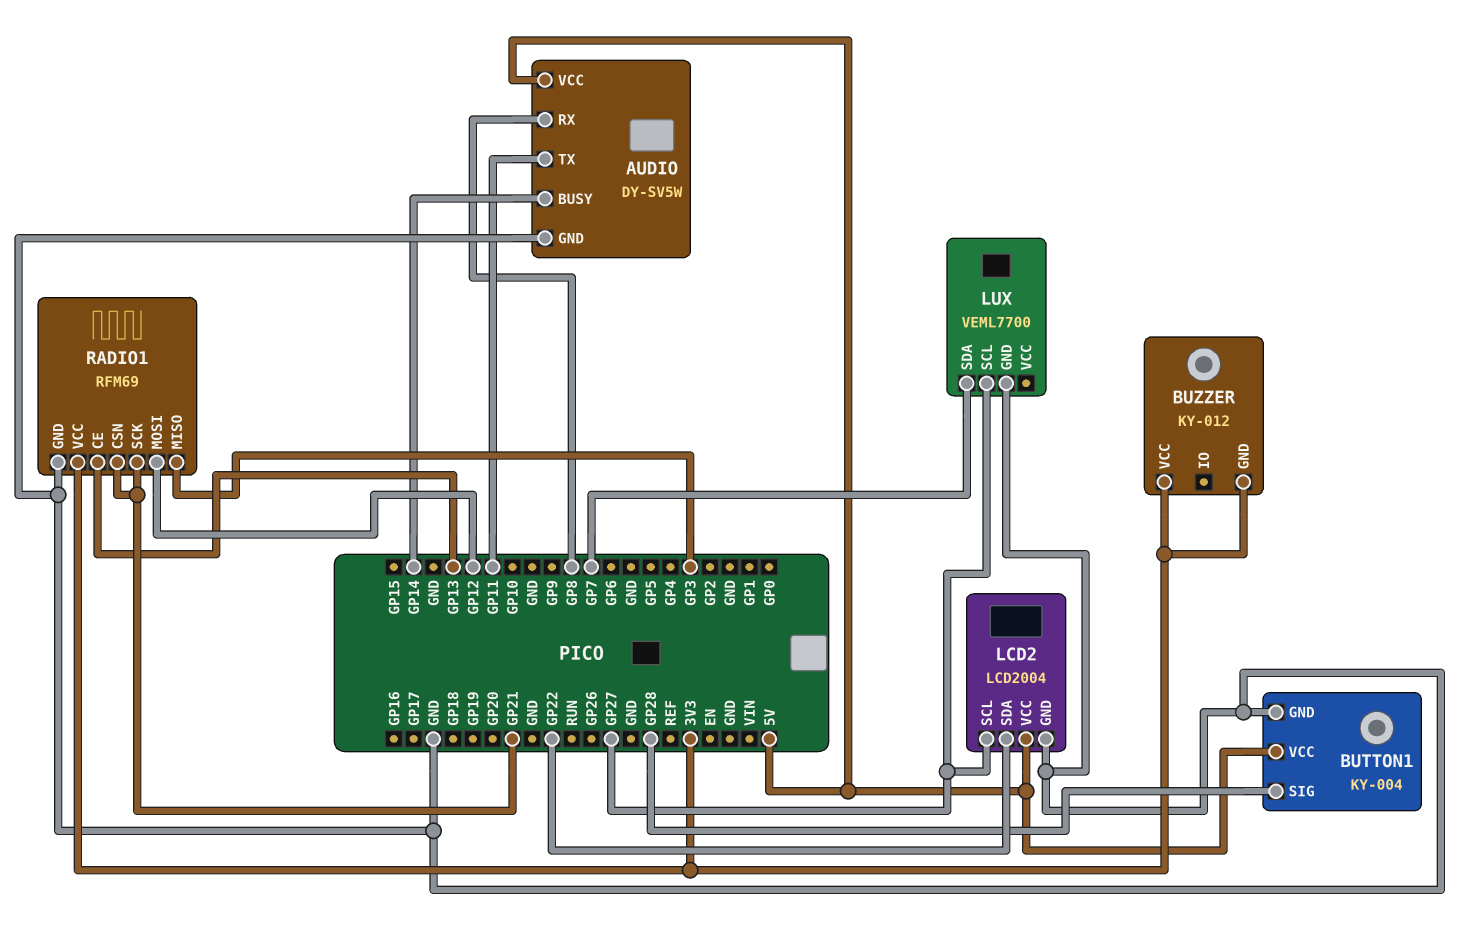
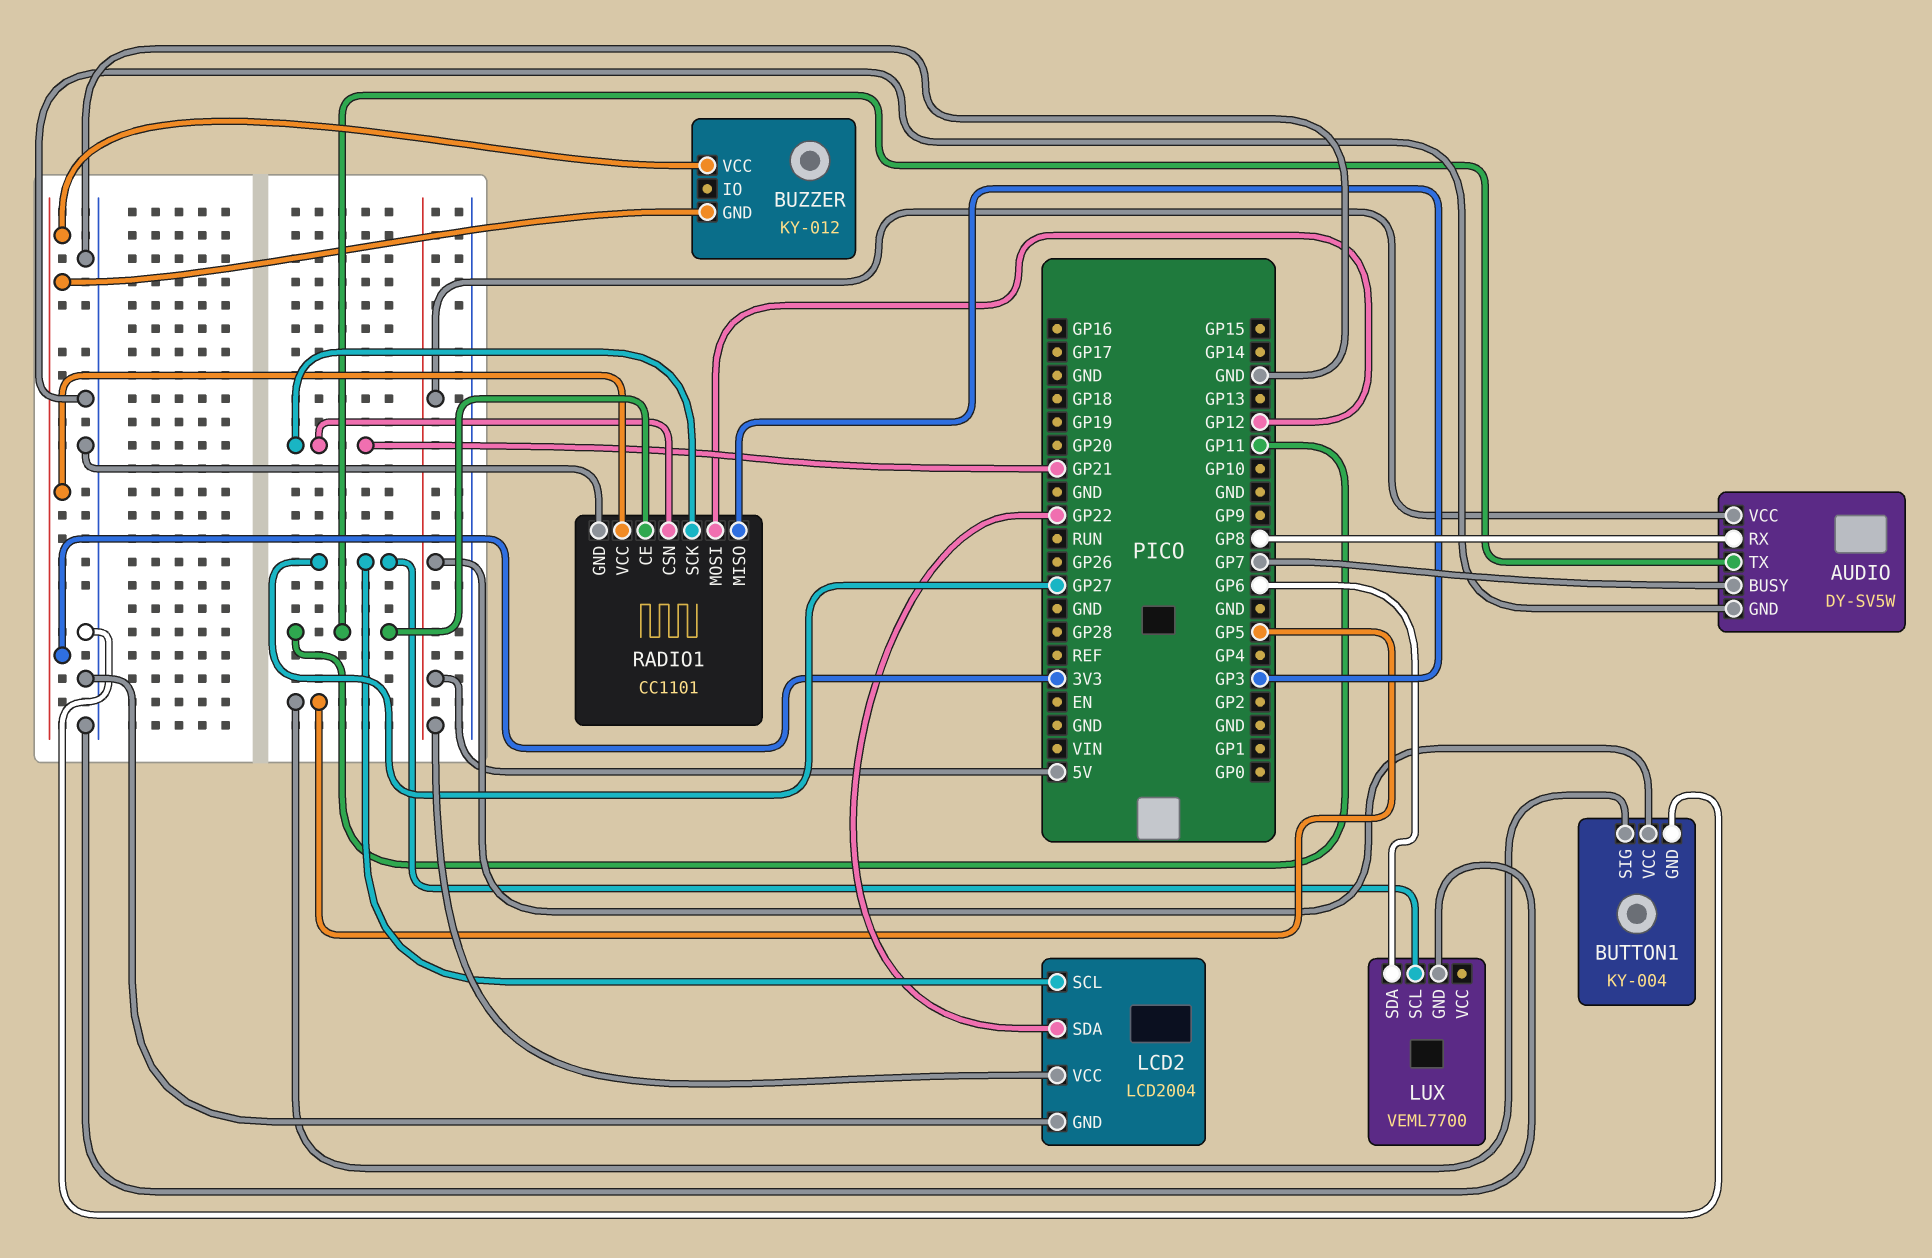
AUDIO pin BUSY: GP14 -> GP7
BUTTON1 pin SIG: GP28 -> GP5
LUX pin SDA: GP7 -> GP6
RADIO1: RFM69 -> CC1101
RADIO1 pin CE: GP13 -> GP11

